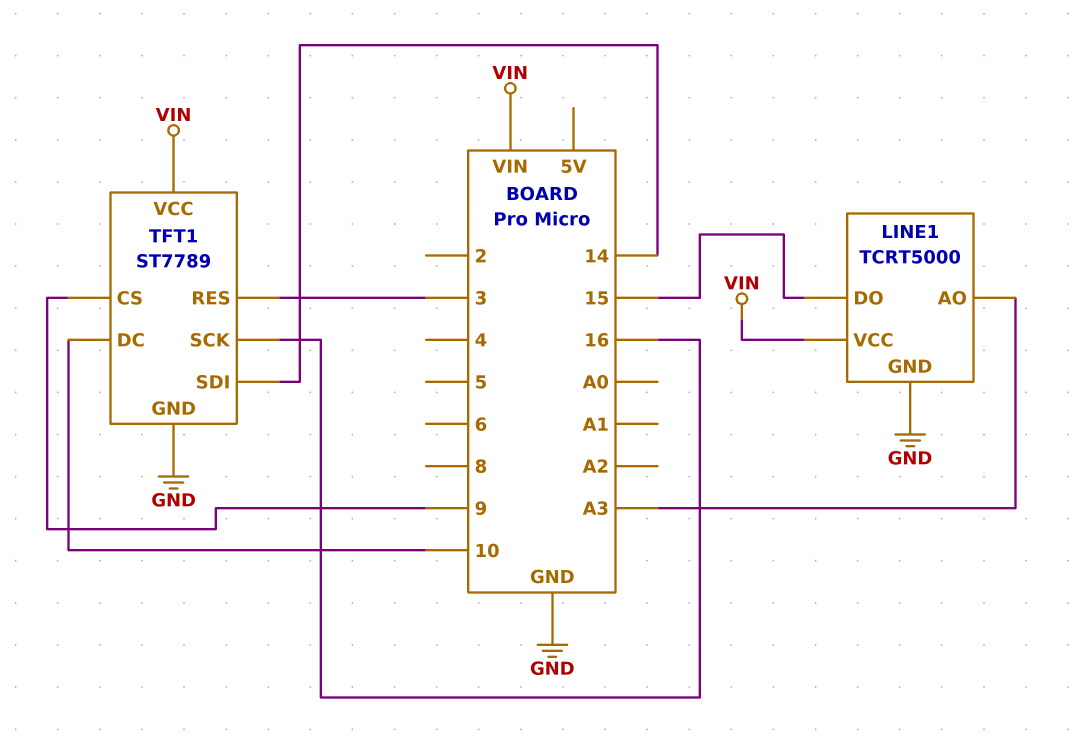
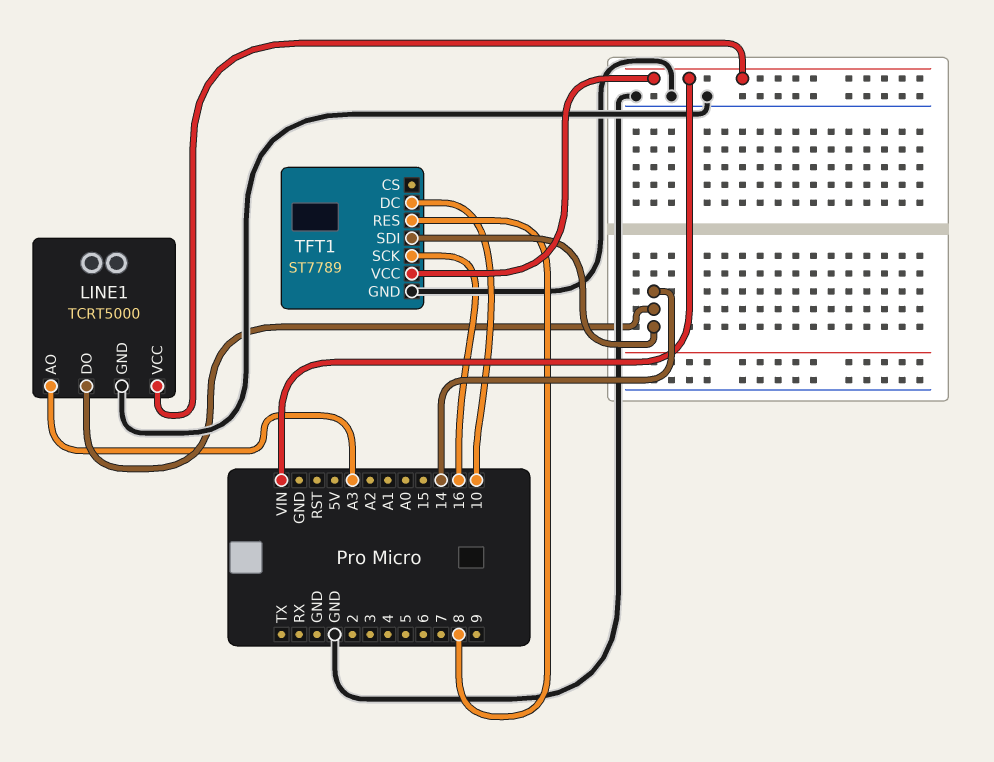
LINE1 pin DO: 15 -> 14
TFT1 pin CS: 9 -> none
TFT1 pin RES: 3 -> 8

